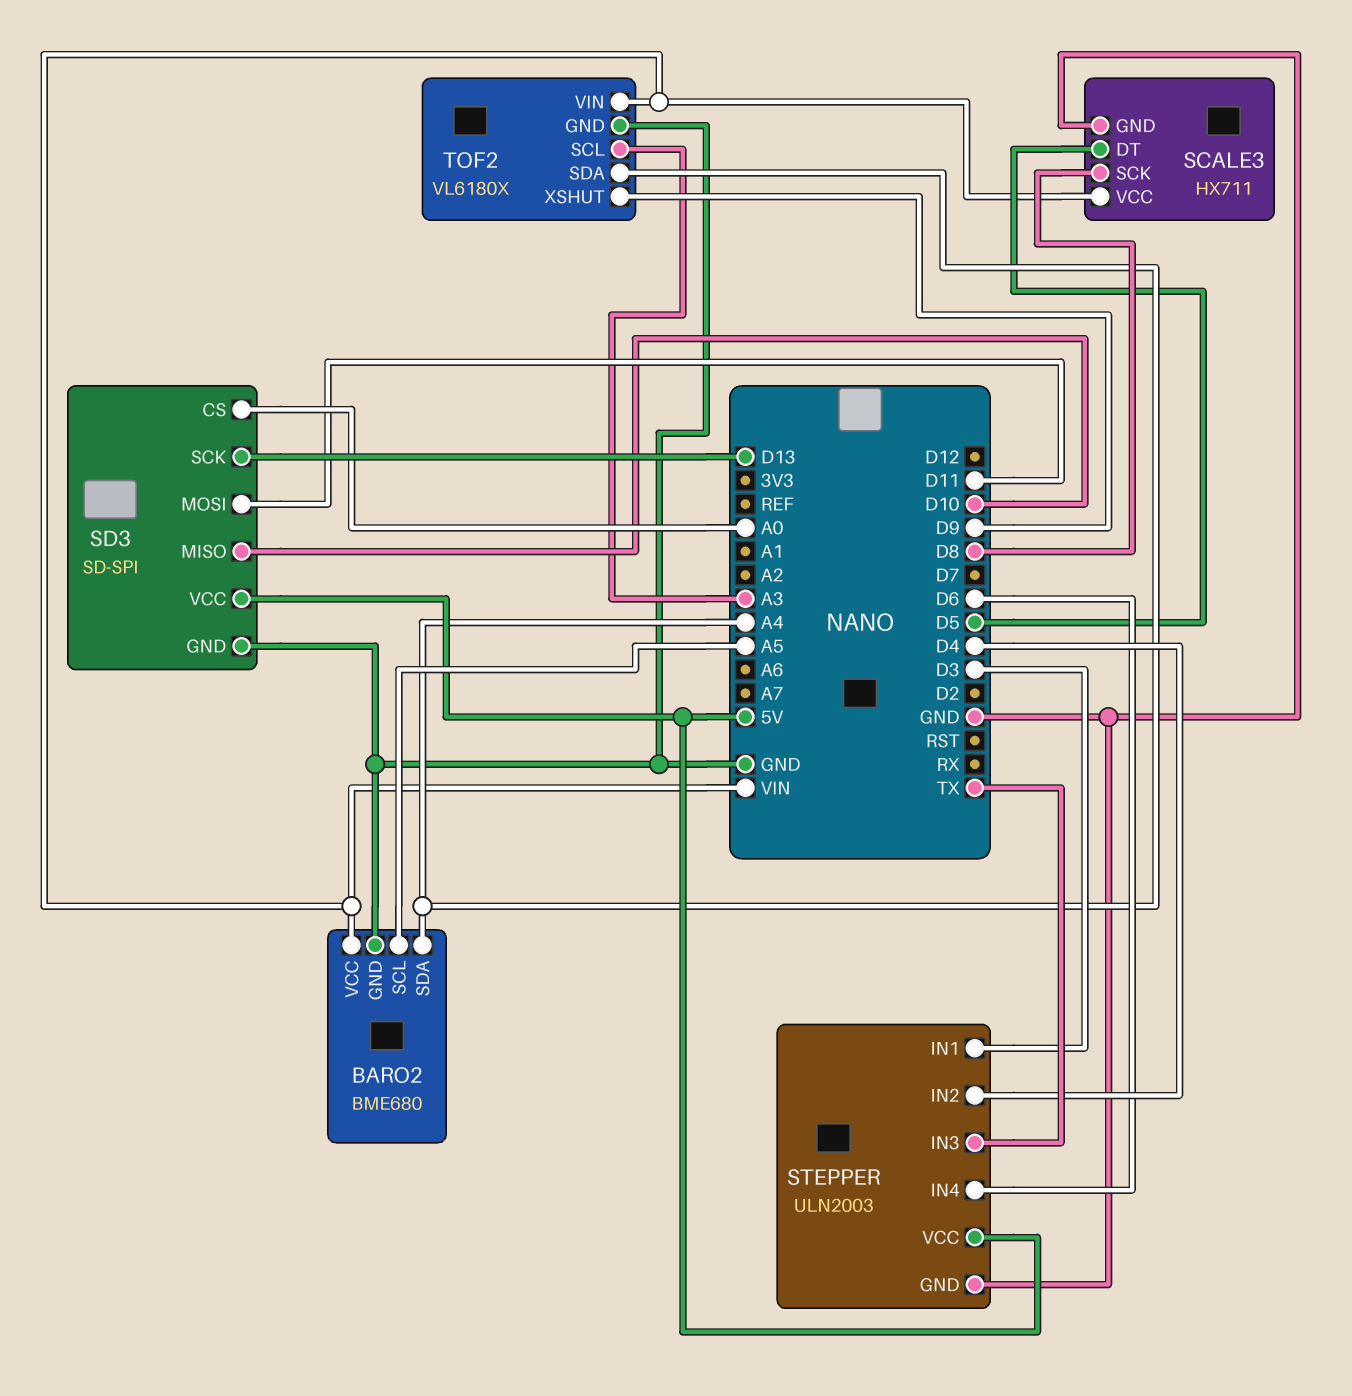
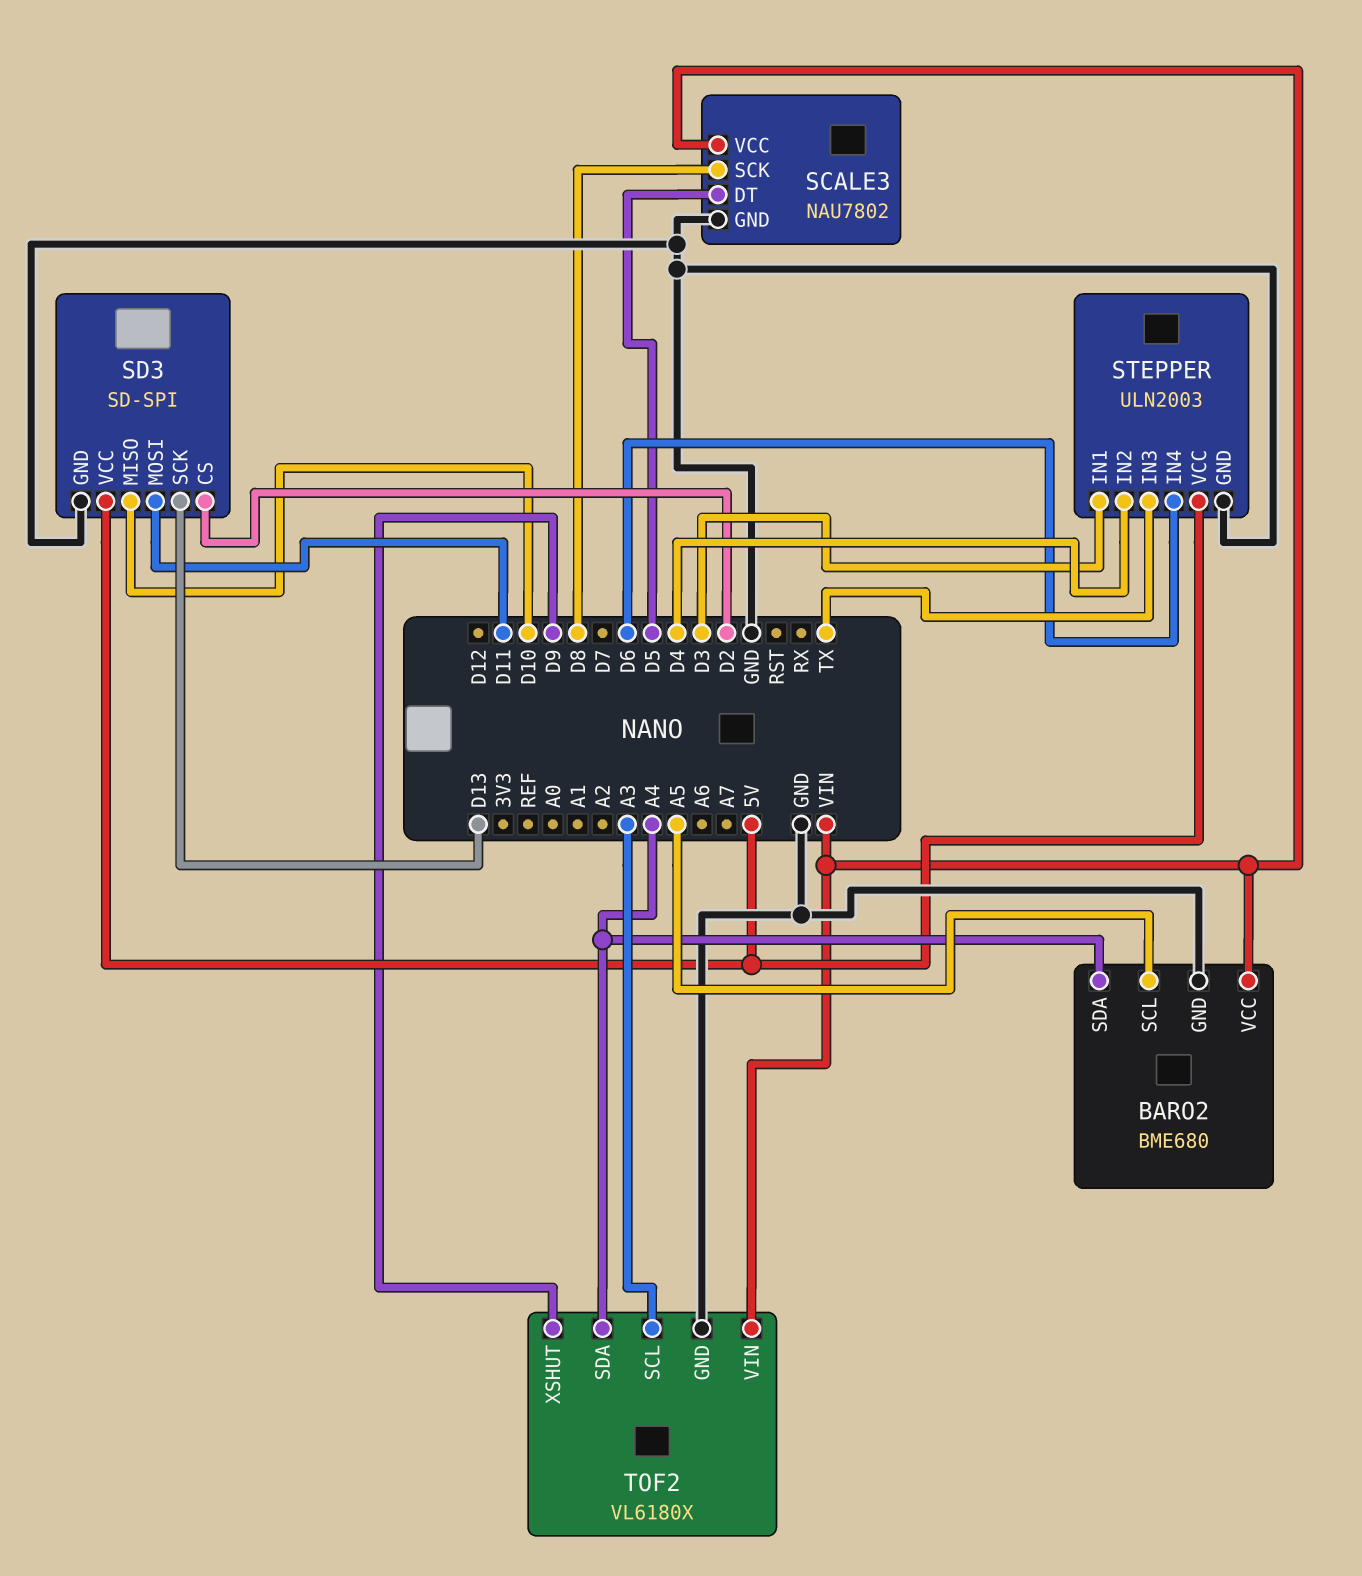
SCALE3: HX711 -> NAU7802
SD3 pin CS: A0 -> D2

